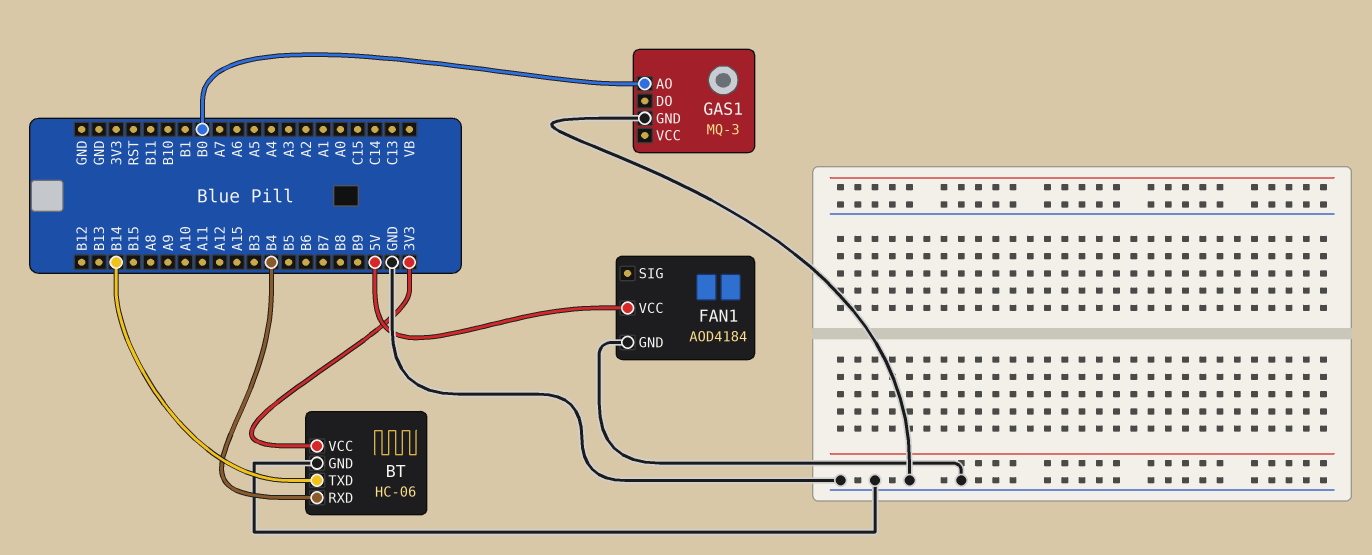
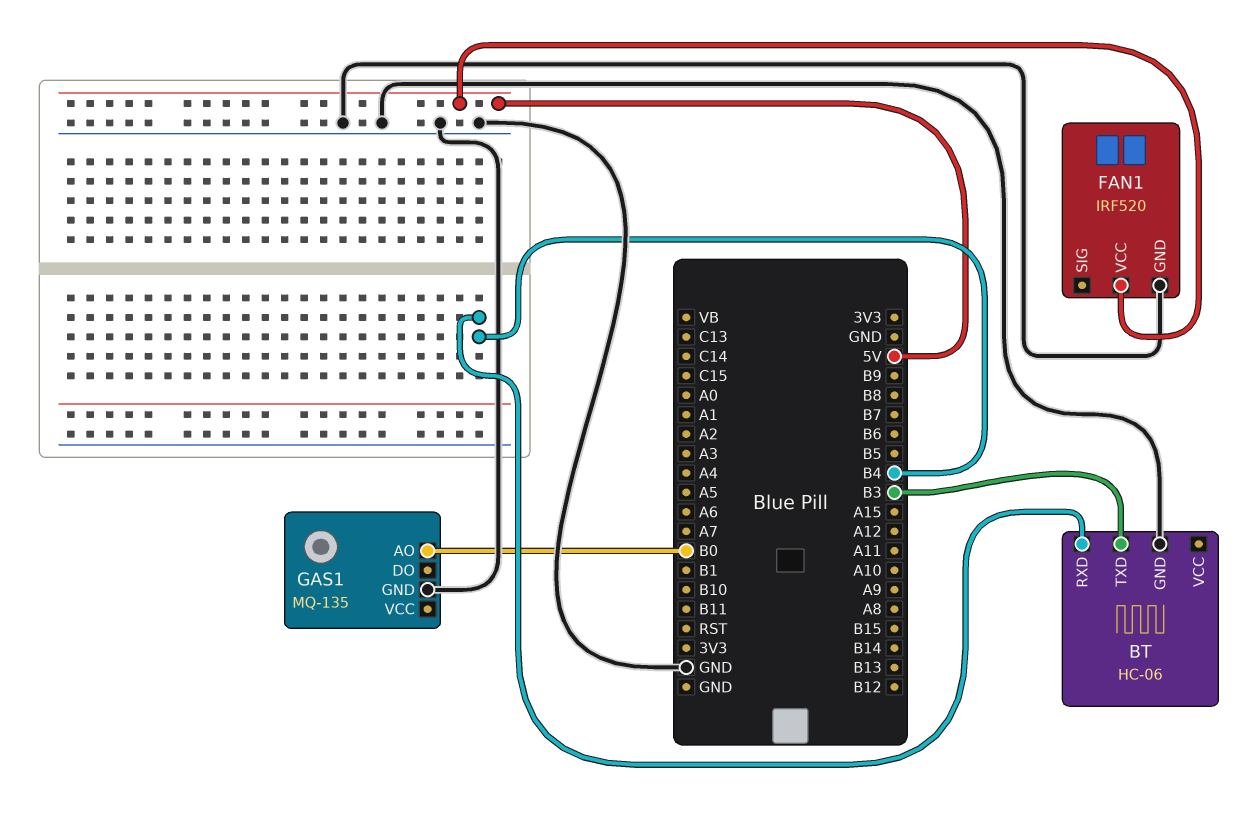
BT pin TXD: B14 -> B3
BT pin VCC: 3V3 -> none
FAN1: AOD4184 -> IRF520
GAS1: MQ-3 -> MQ-135

